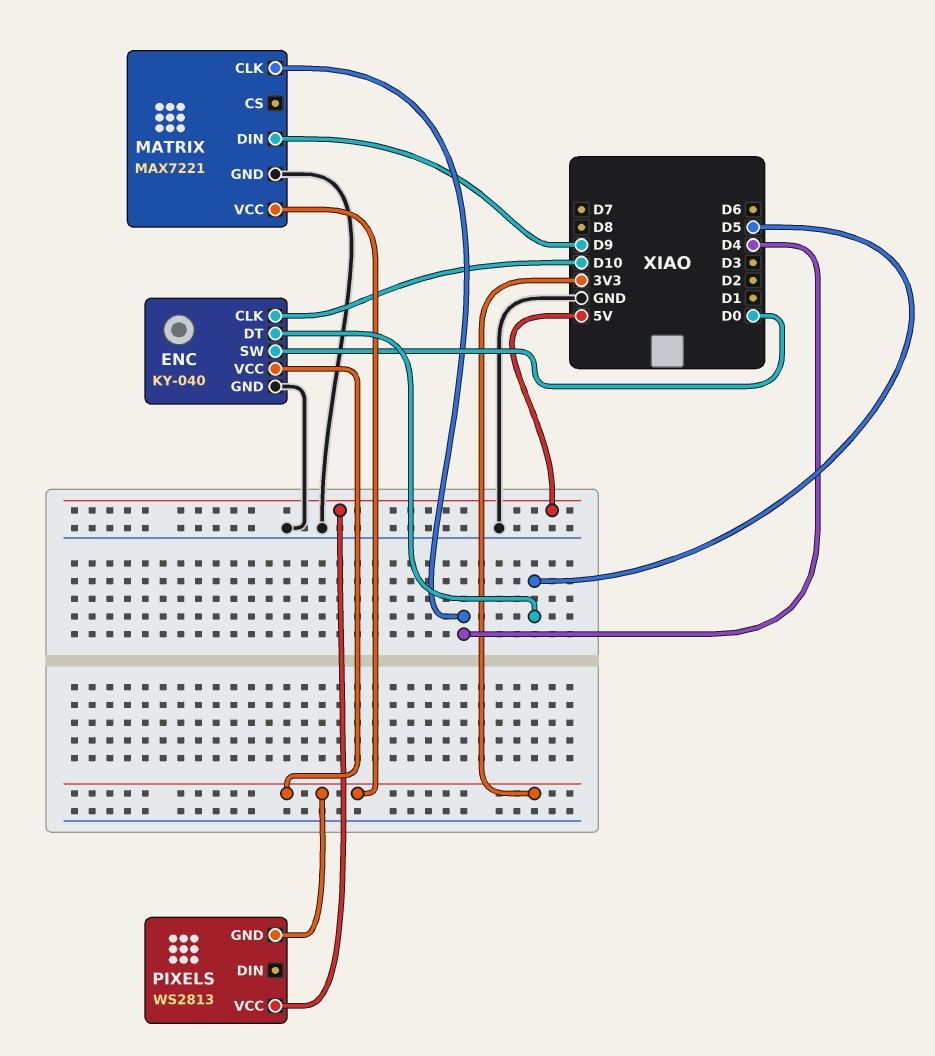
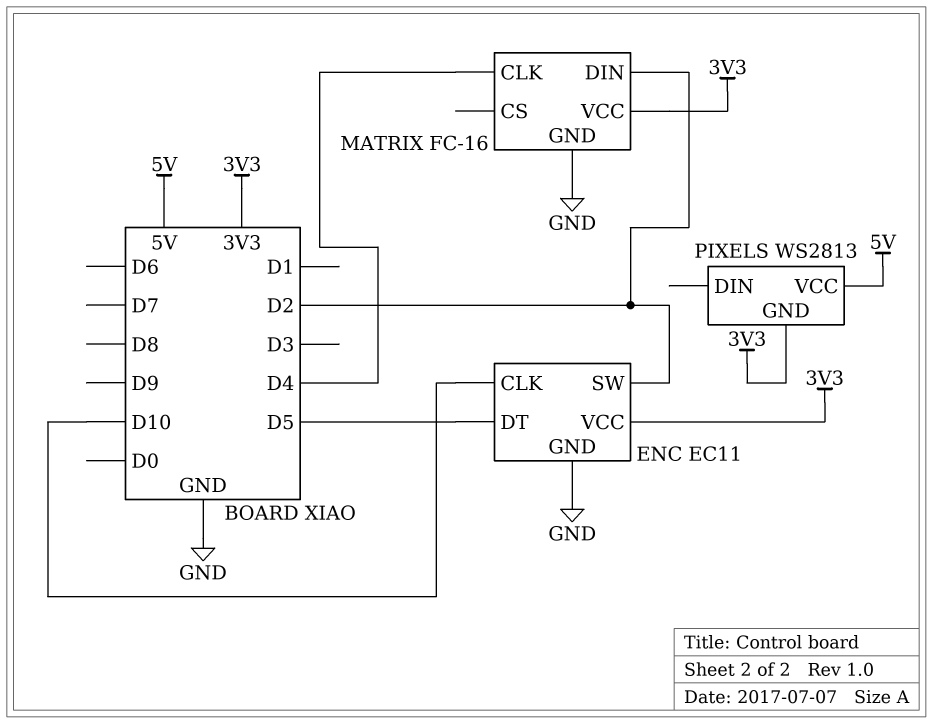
ENC: KY-040 -> EC11
ENC pin SW: D0 -> D2
MATRIX: MAX7221 -> FC-16
MATRIX pin DIN: D9 -> D2

